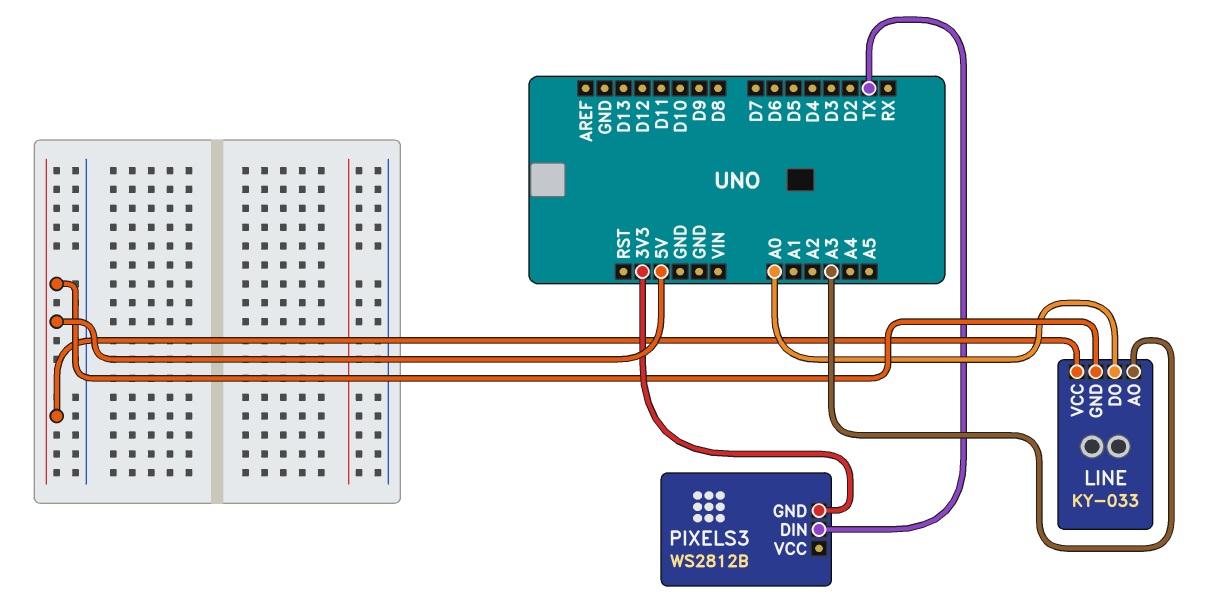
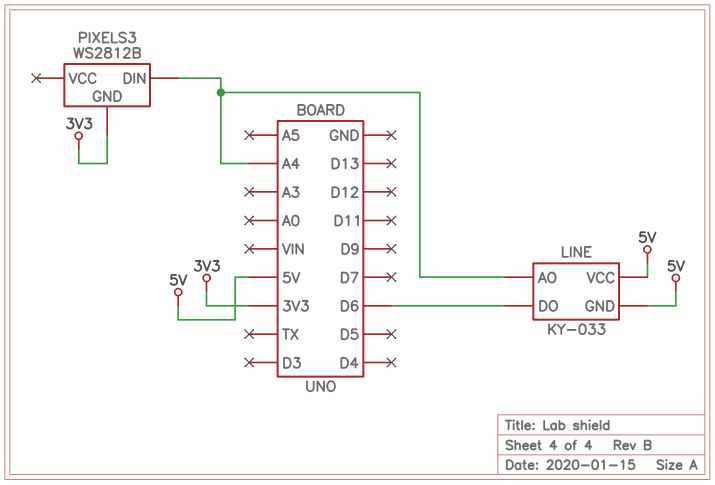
LINE pin AO: A3 -> A4
LINE pin DO: A0 -> D6
PIXELS3 pin DIN: TX -> A4

